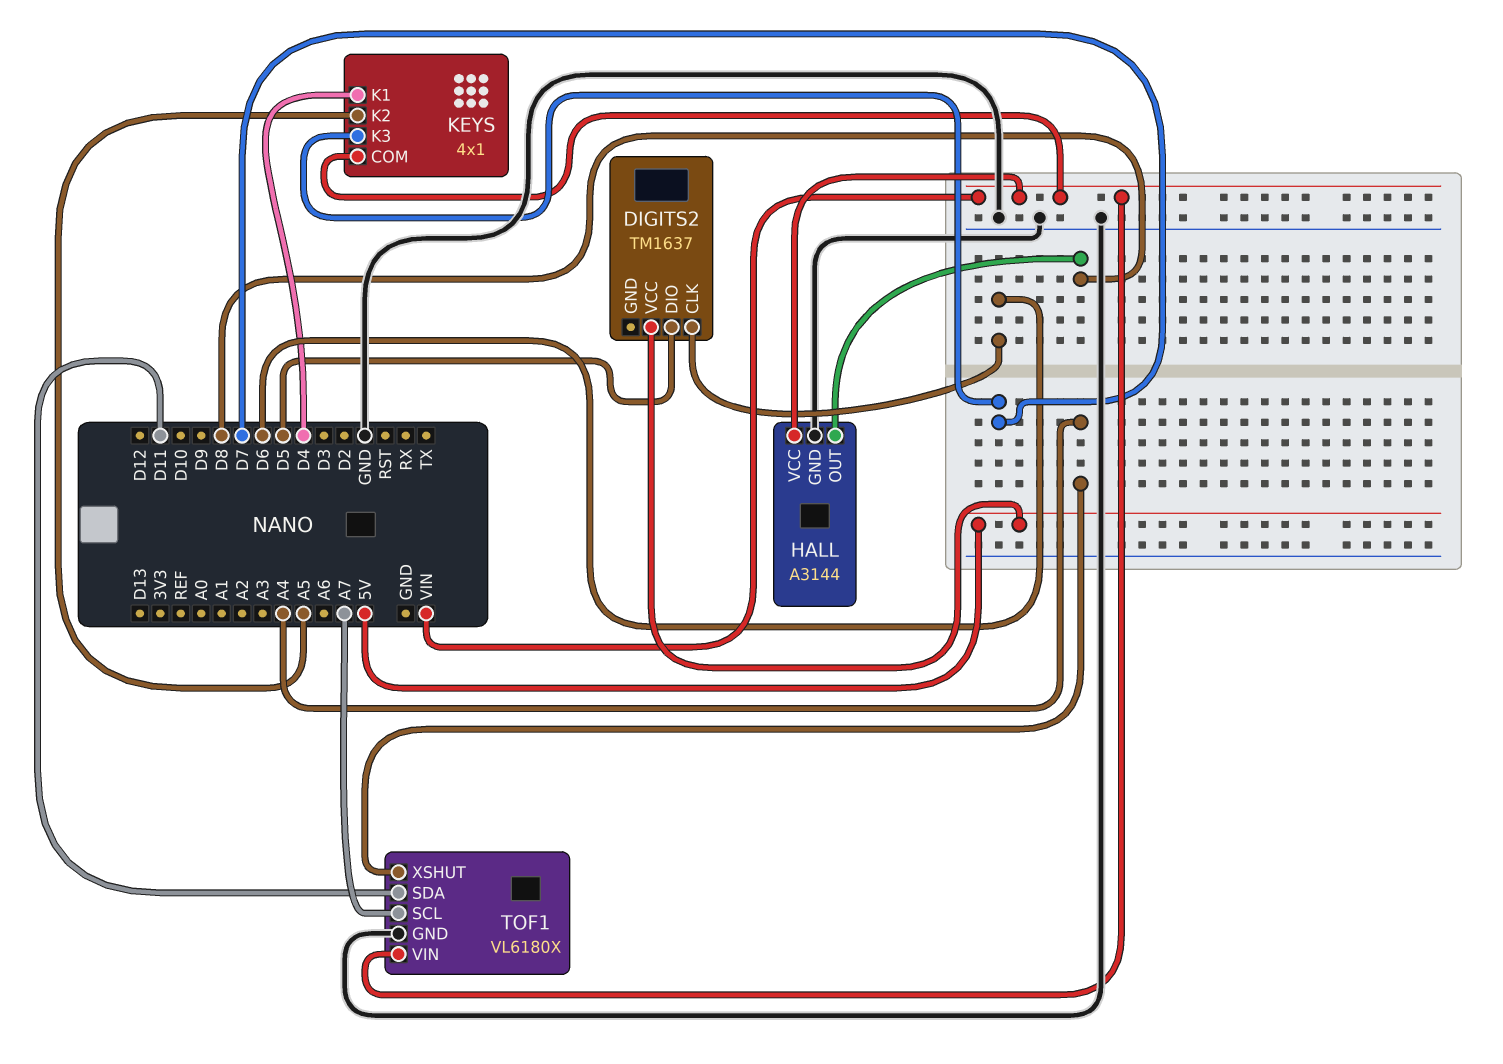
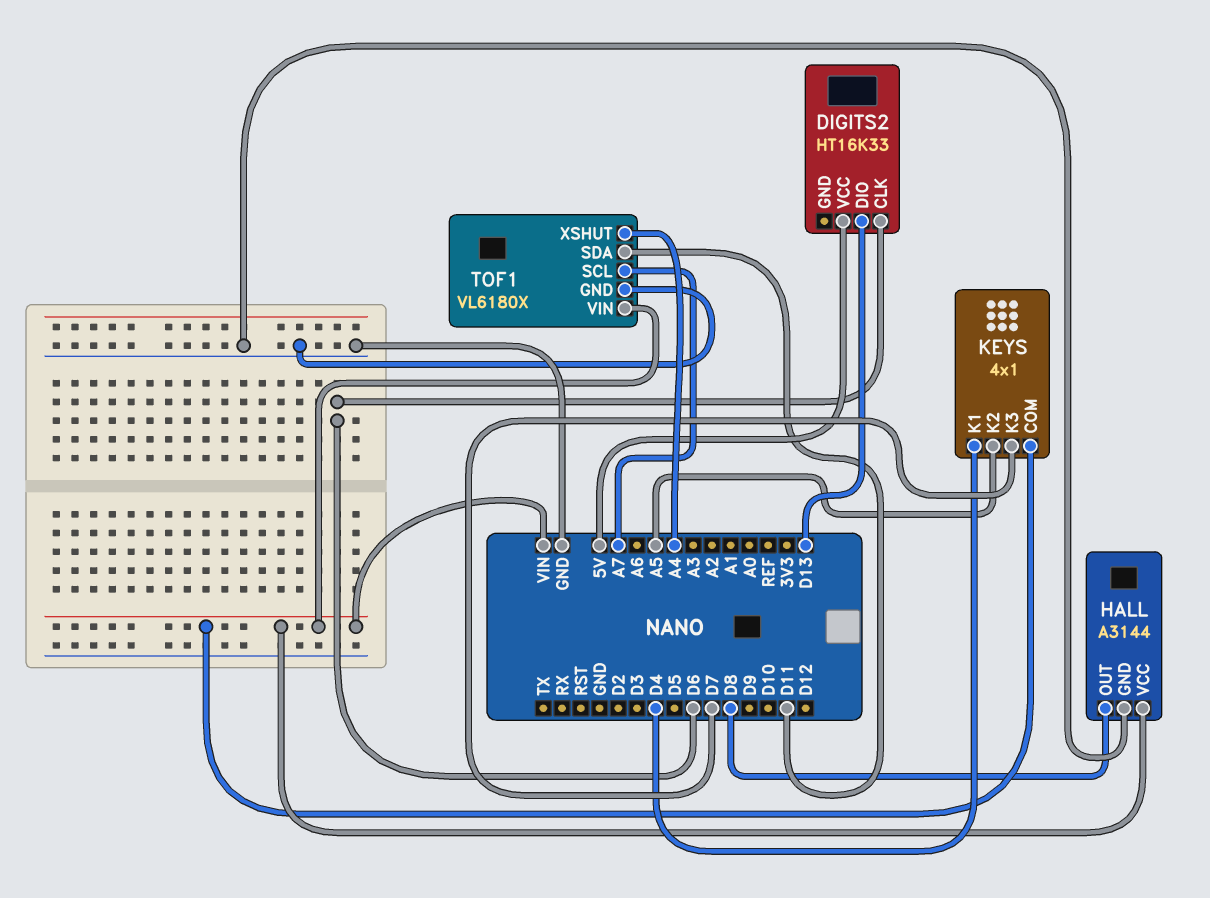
DIGITS2: TM1637 -> HT16K33
DIGITS2 pin DIO: D5 -> D13

